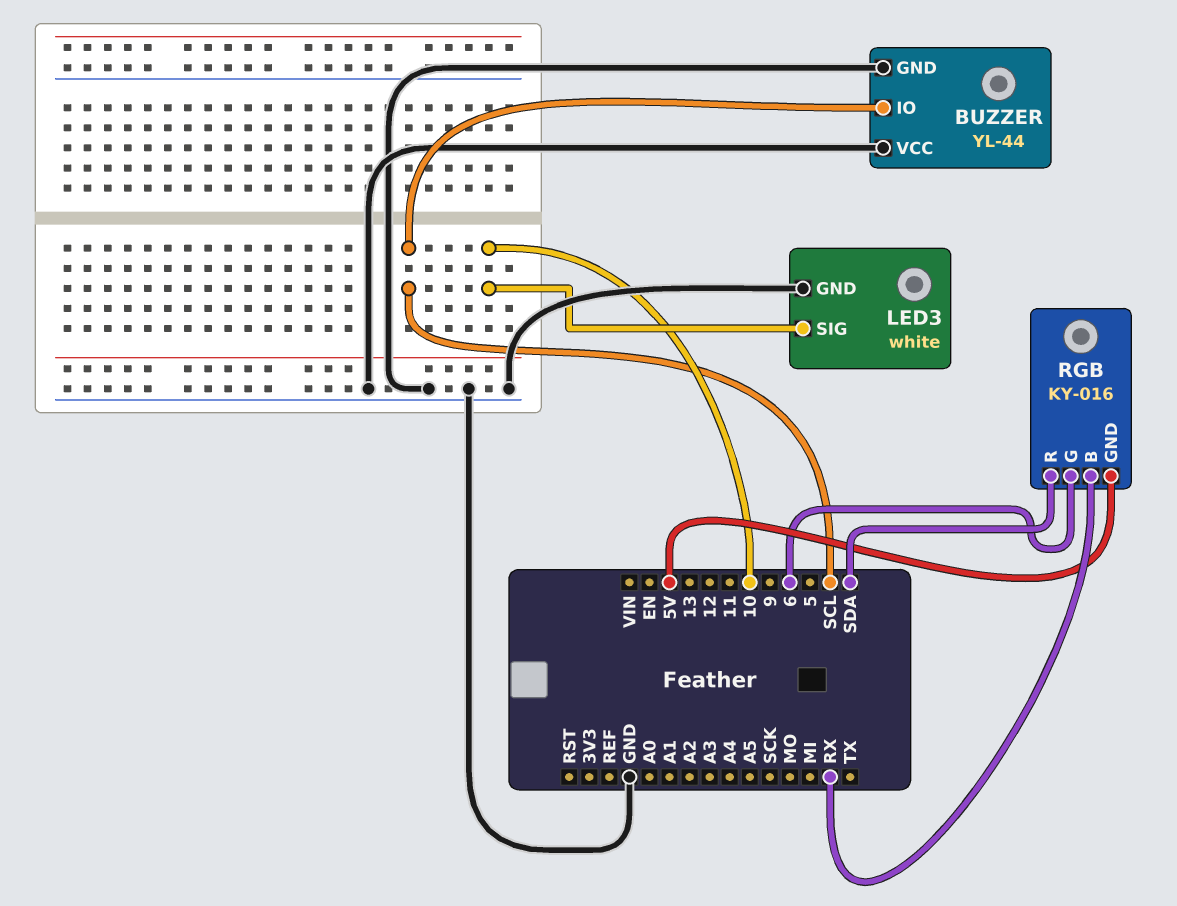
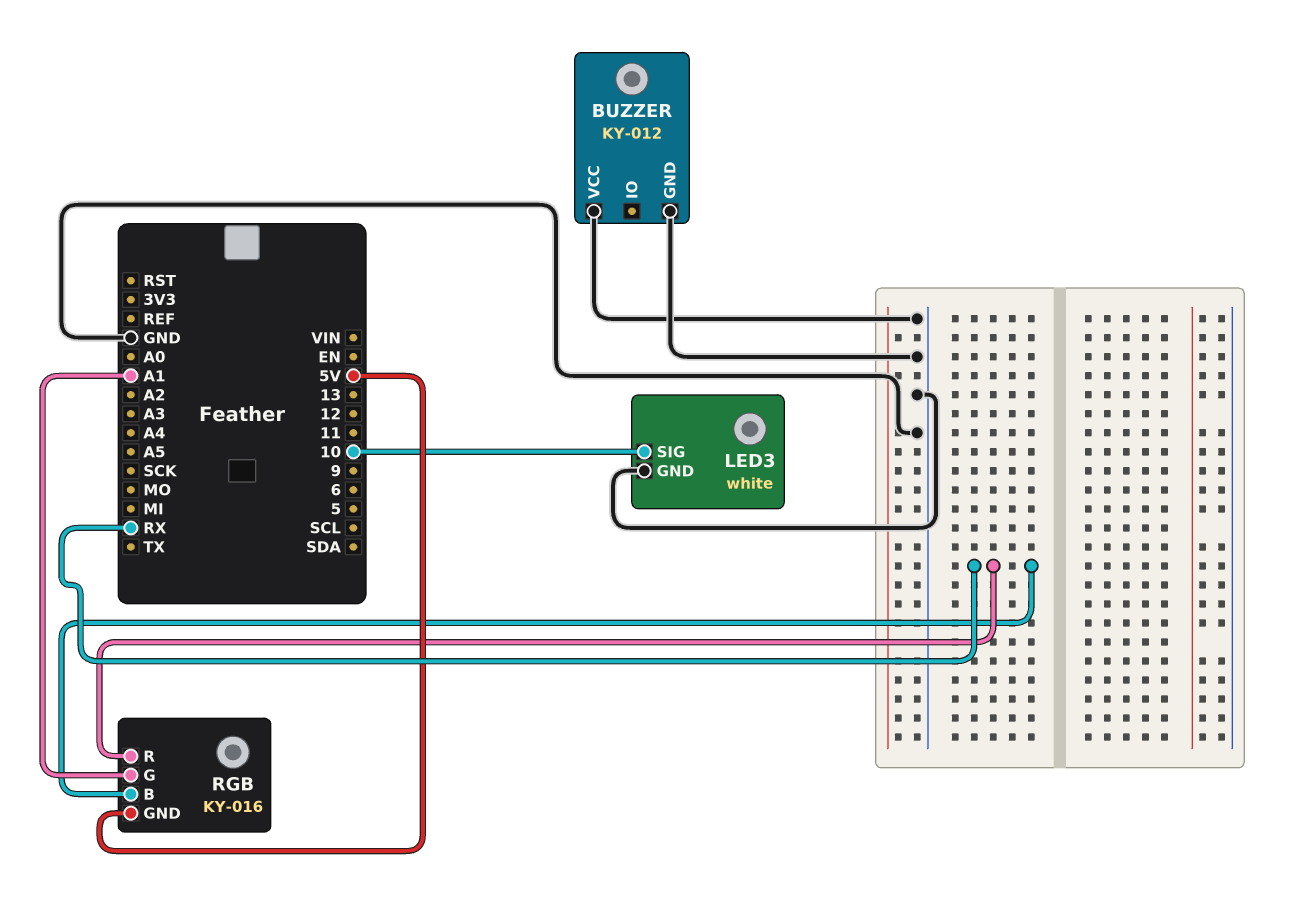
BUZZER: YL-44 -> KY-012
BUZZER pin IO: SCL -> none
RGB pin G: 6 -> A1
RGB pin R: SDA -> RX

